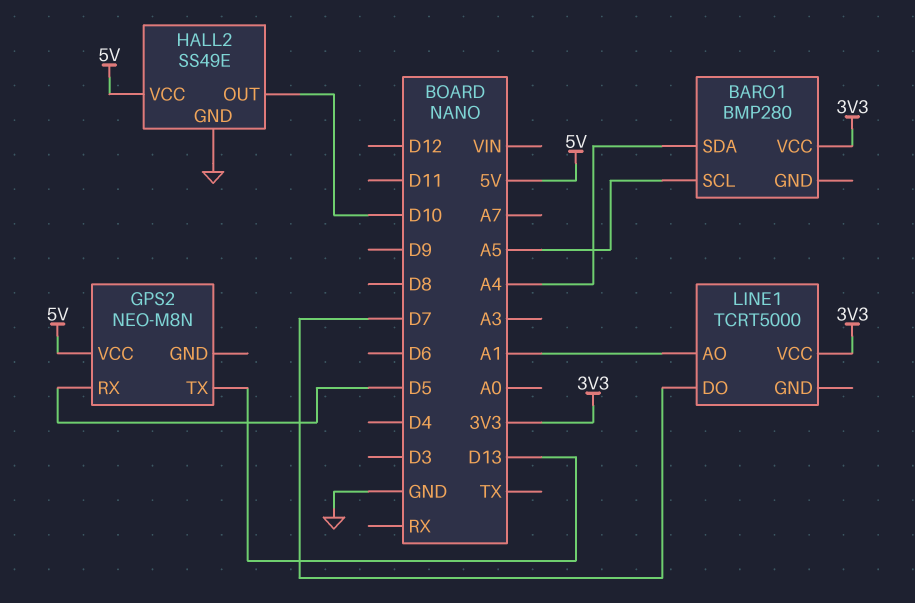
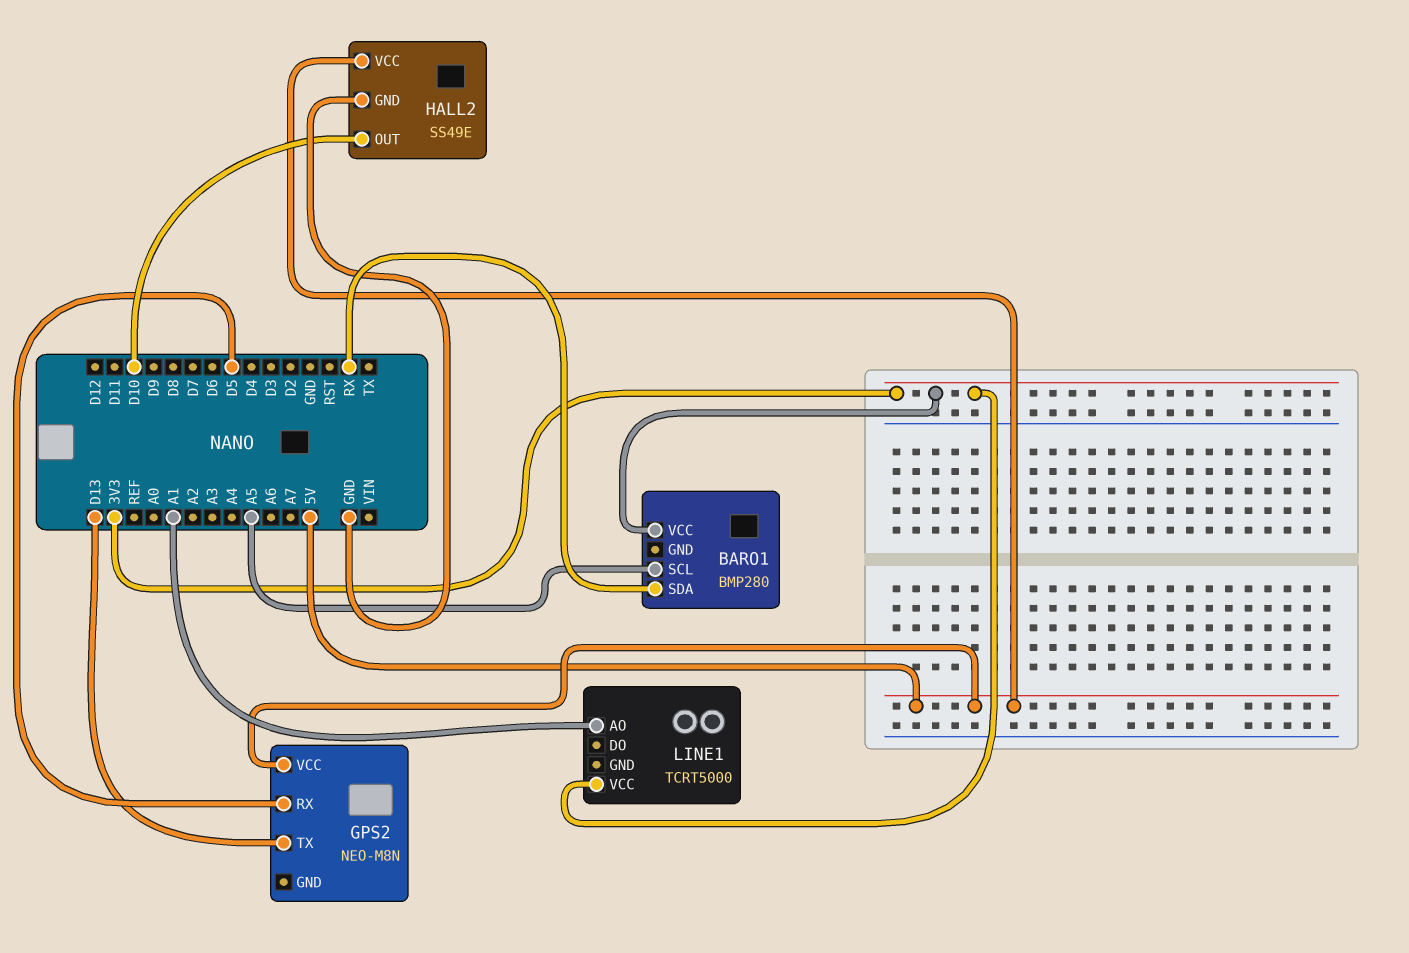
BARO1 pin SDA: A4 -> RX
LINE1 pin DO: D7 -> none

